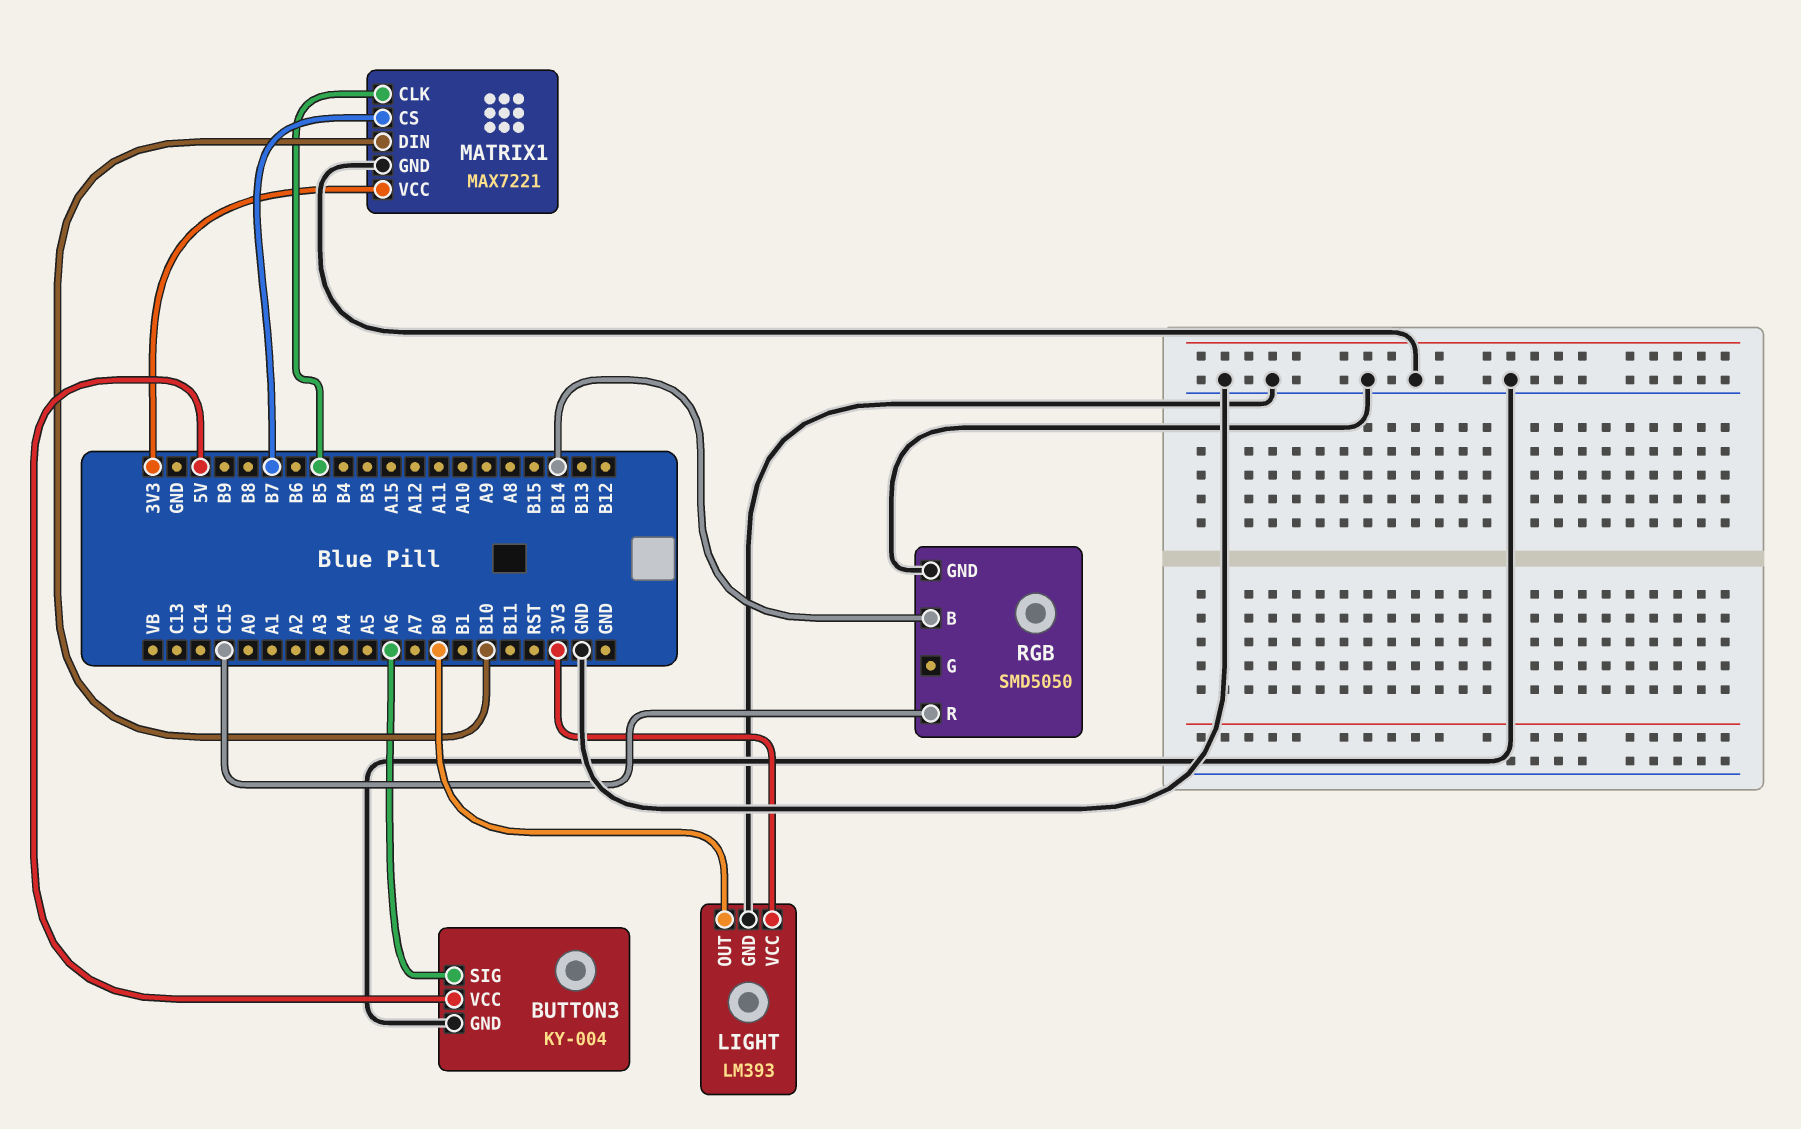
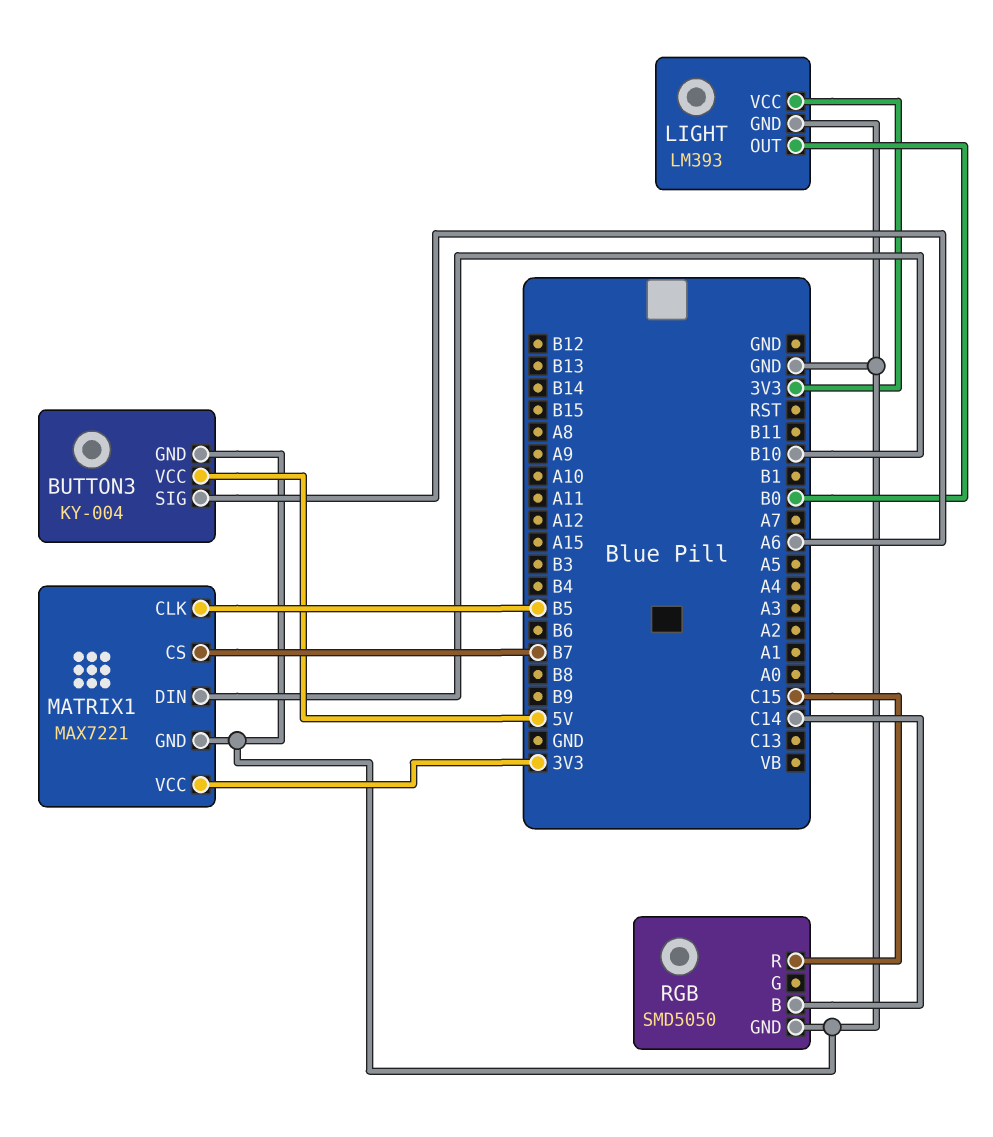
RGB pin B: B14 -> C14

